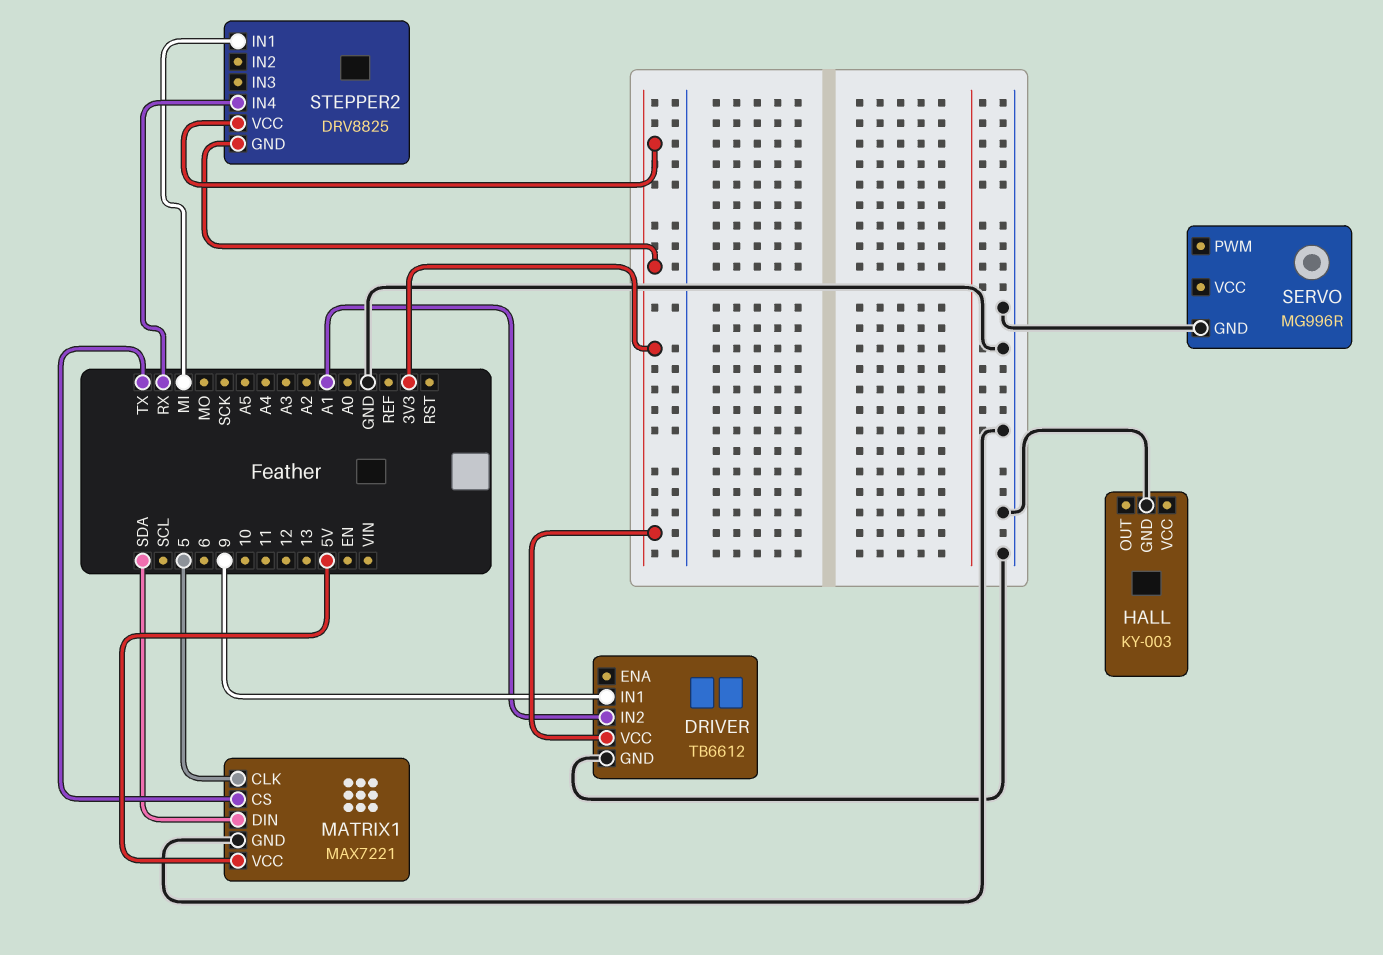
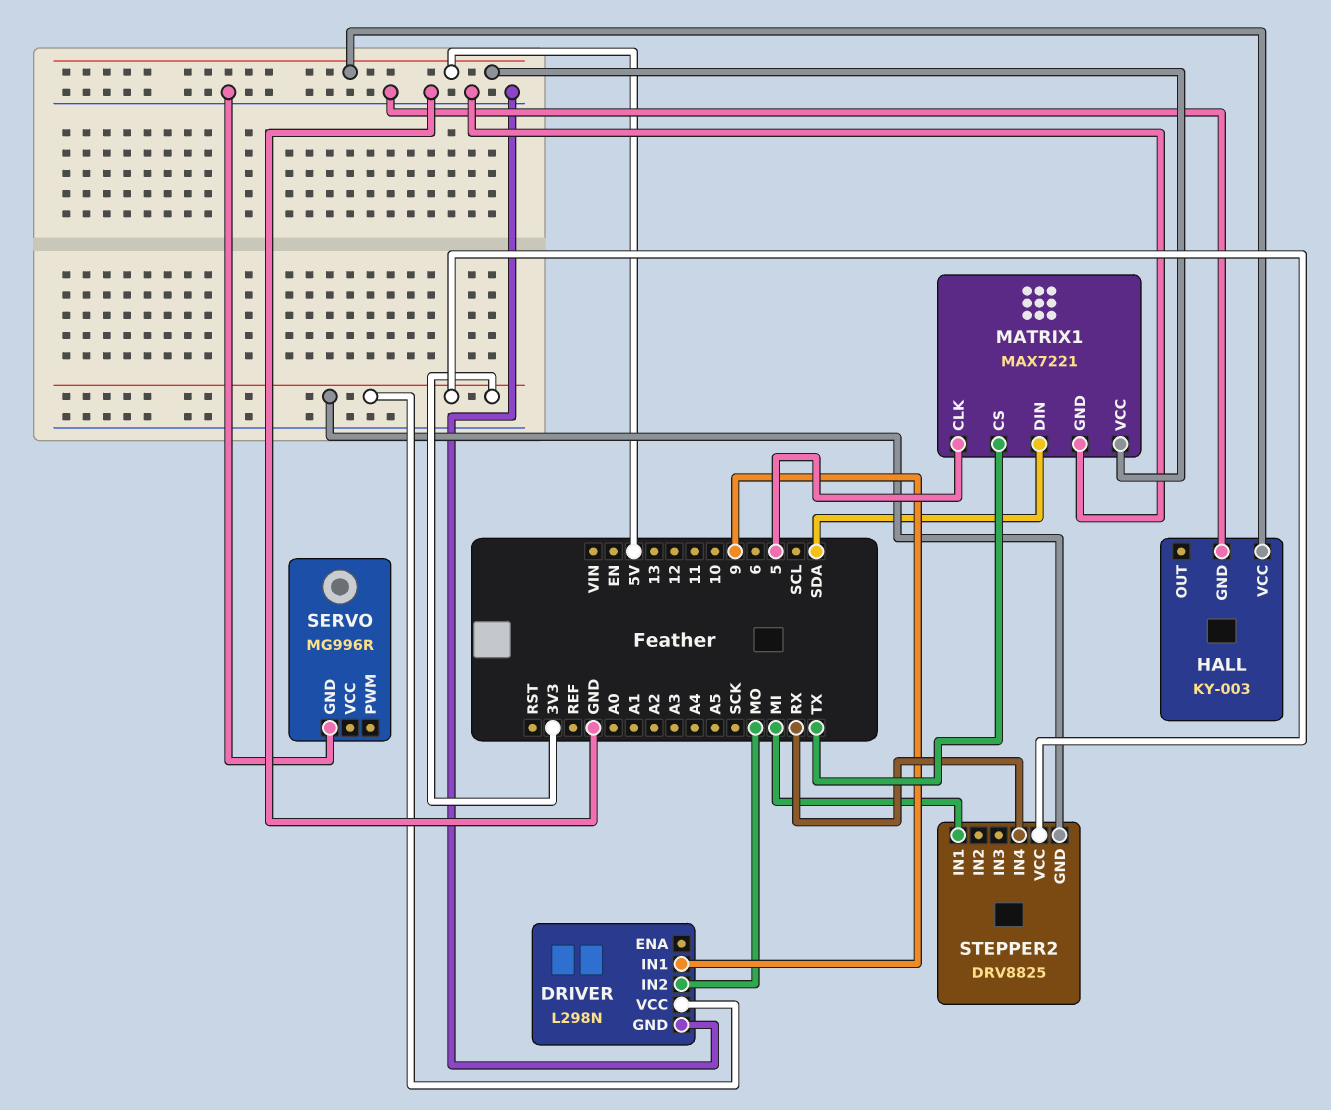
DRIVER: TB6612 -> L298N
DRIVER pin IN2: A1 -> MO
HALL pin VCC: none -> 5V

